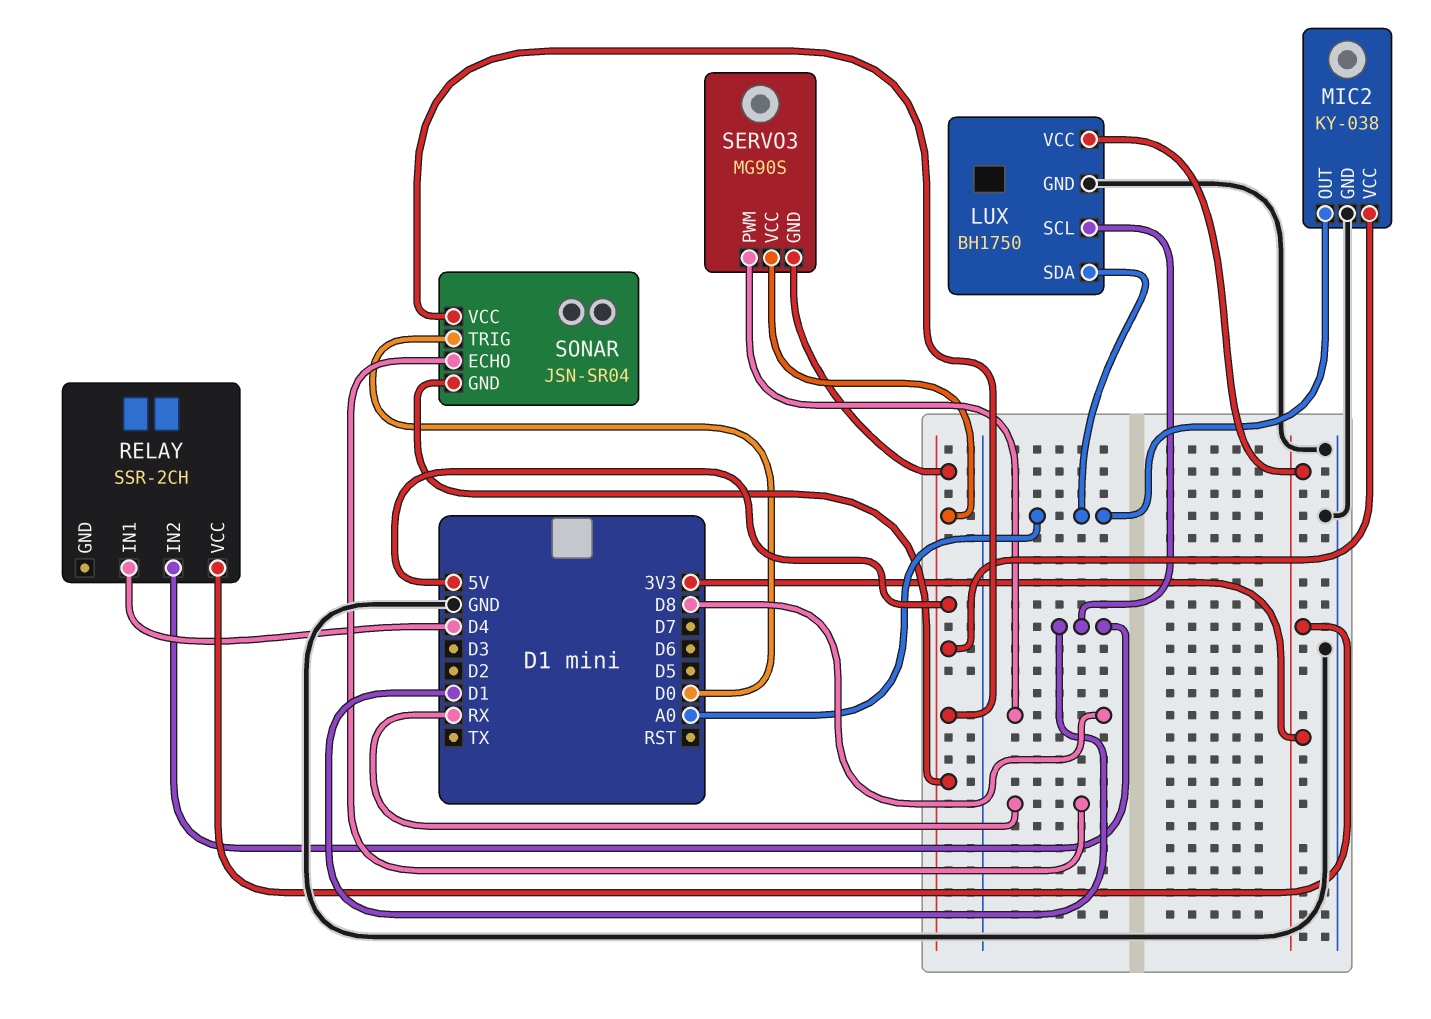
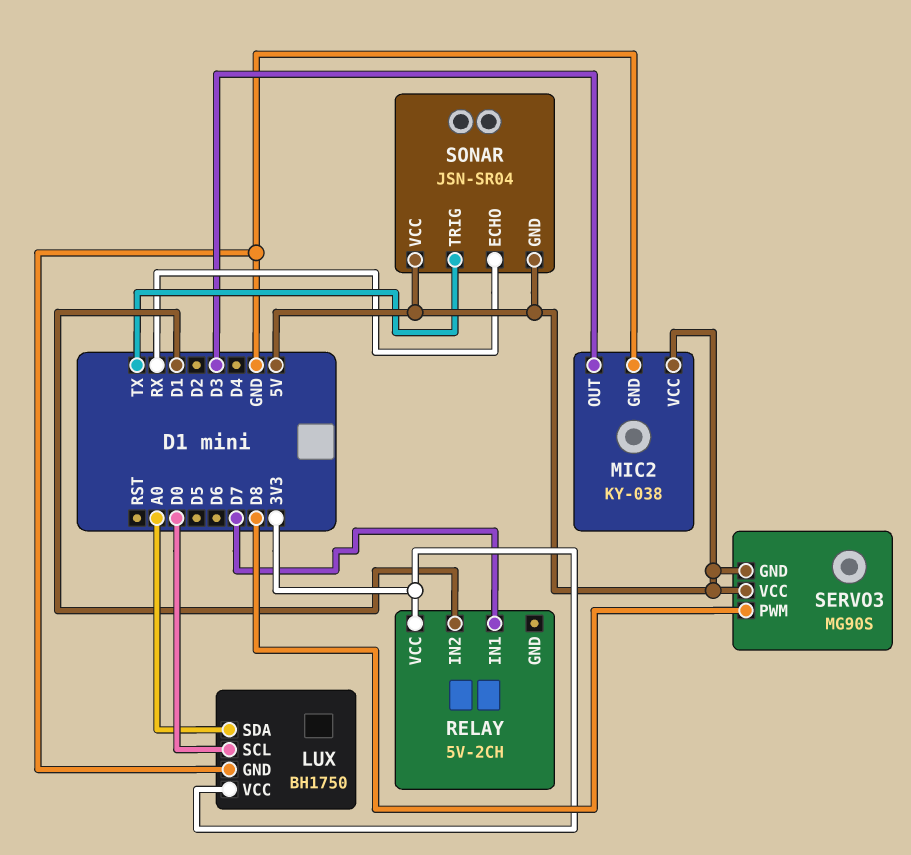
LUX pin SCL: D1 -> D0
MIC2 pin OUT: A0 -> D3
RELAY: SSR-2CH -> 5V-2CH
RELAY pin IN1: D4 -> D7
SONAR pin TRIG: D0 -> TX

